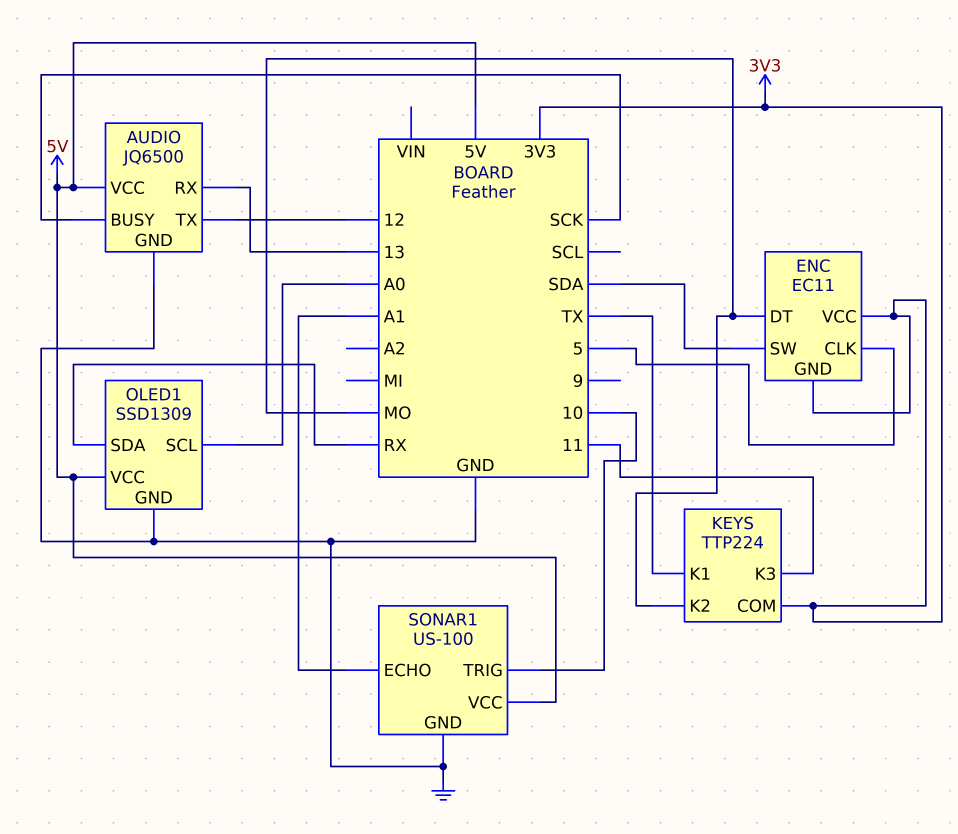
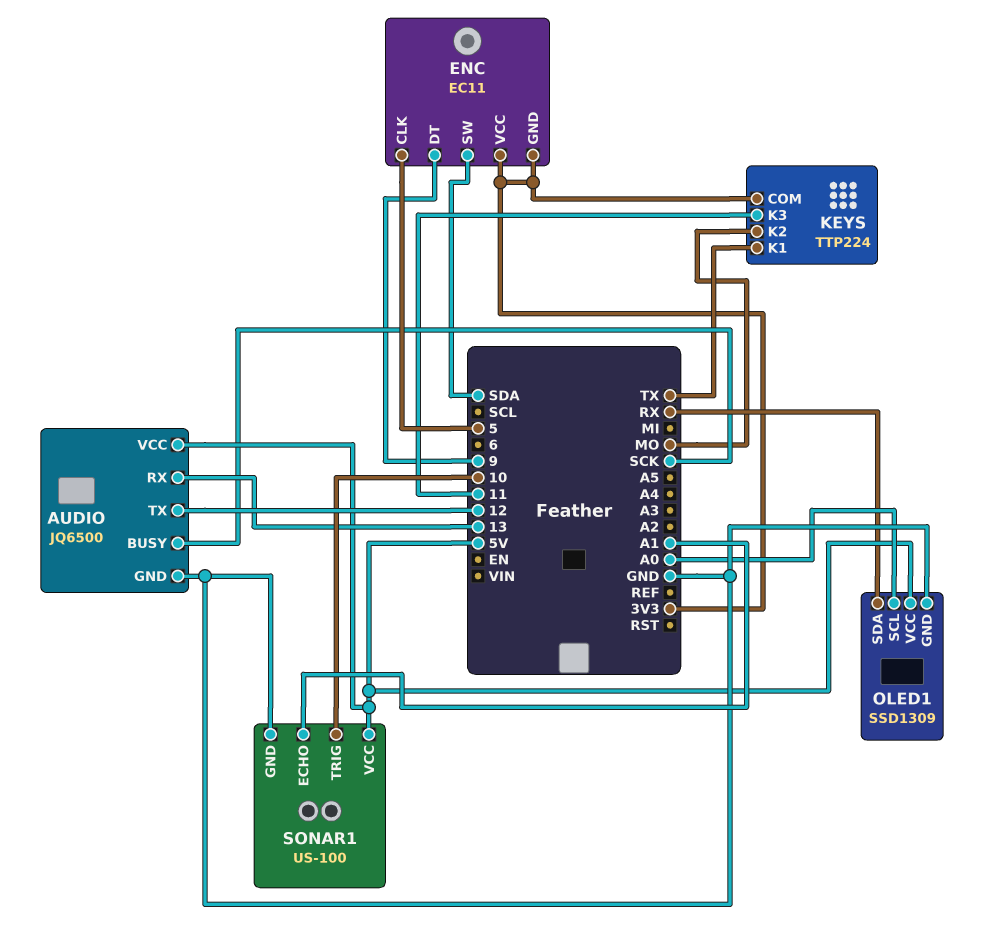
ENC pin DT: MO -> 9

